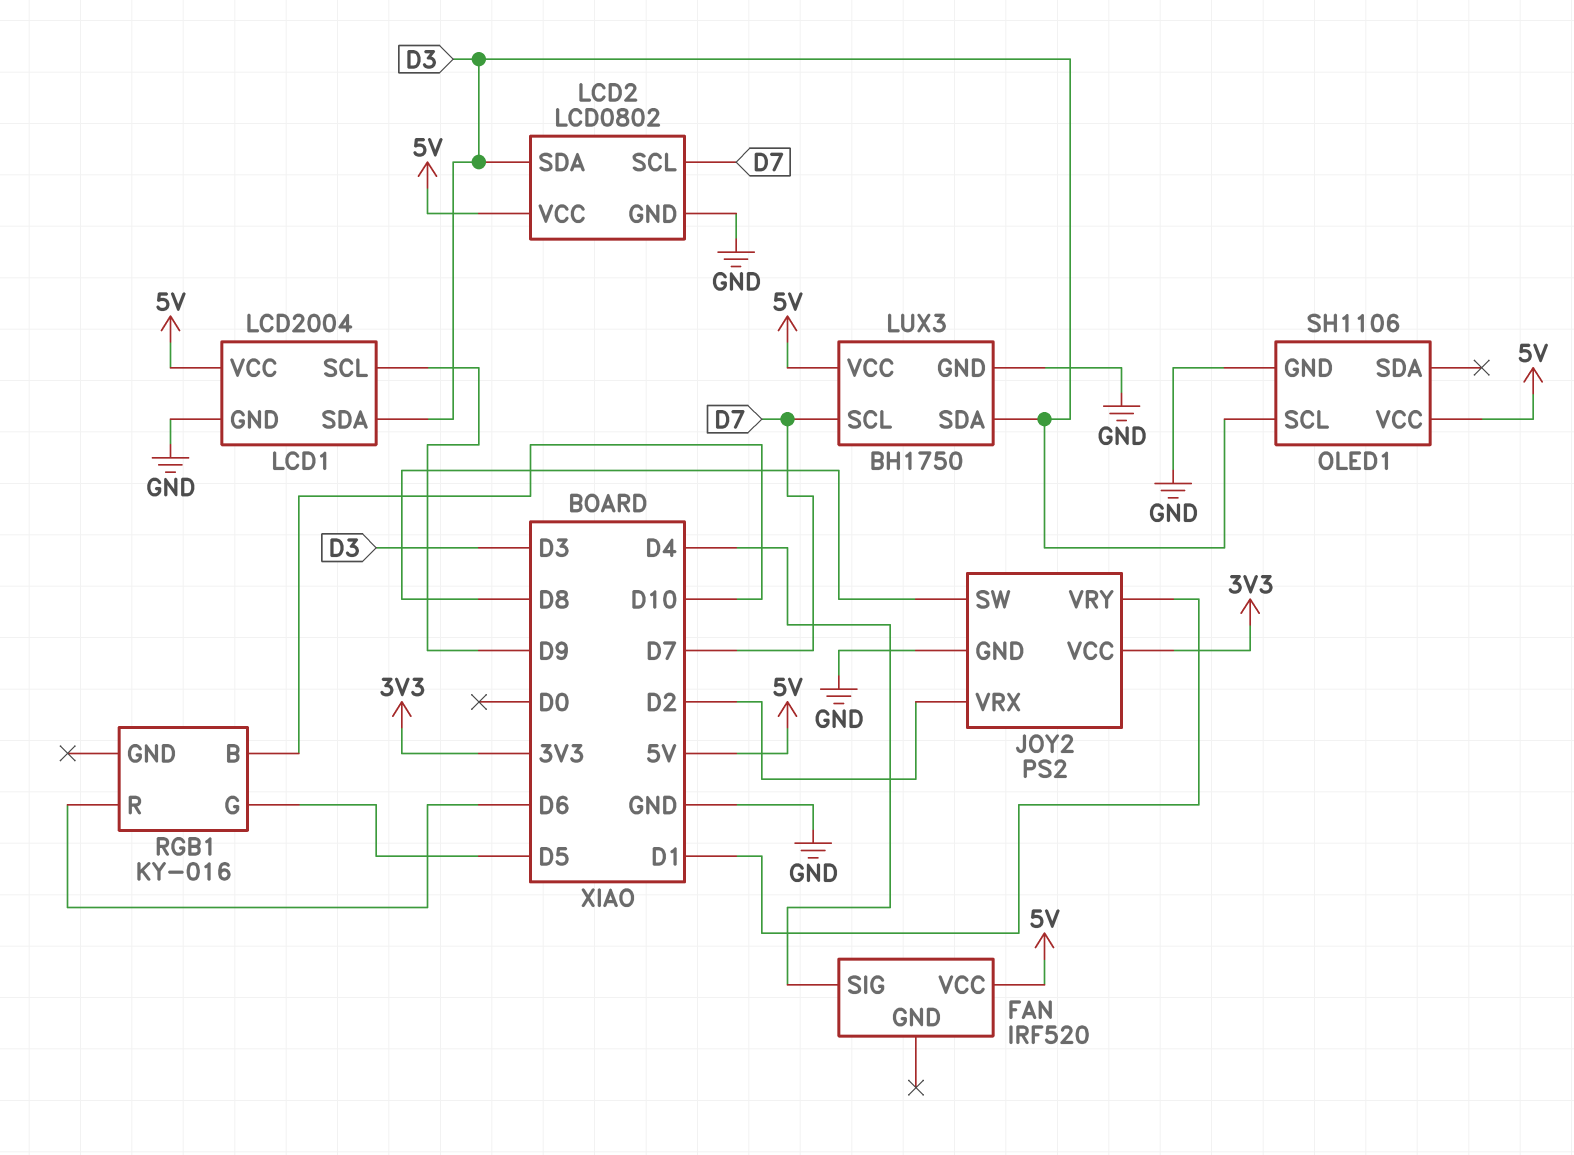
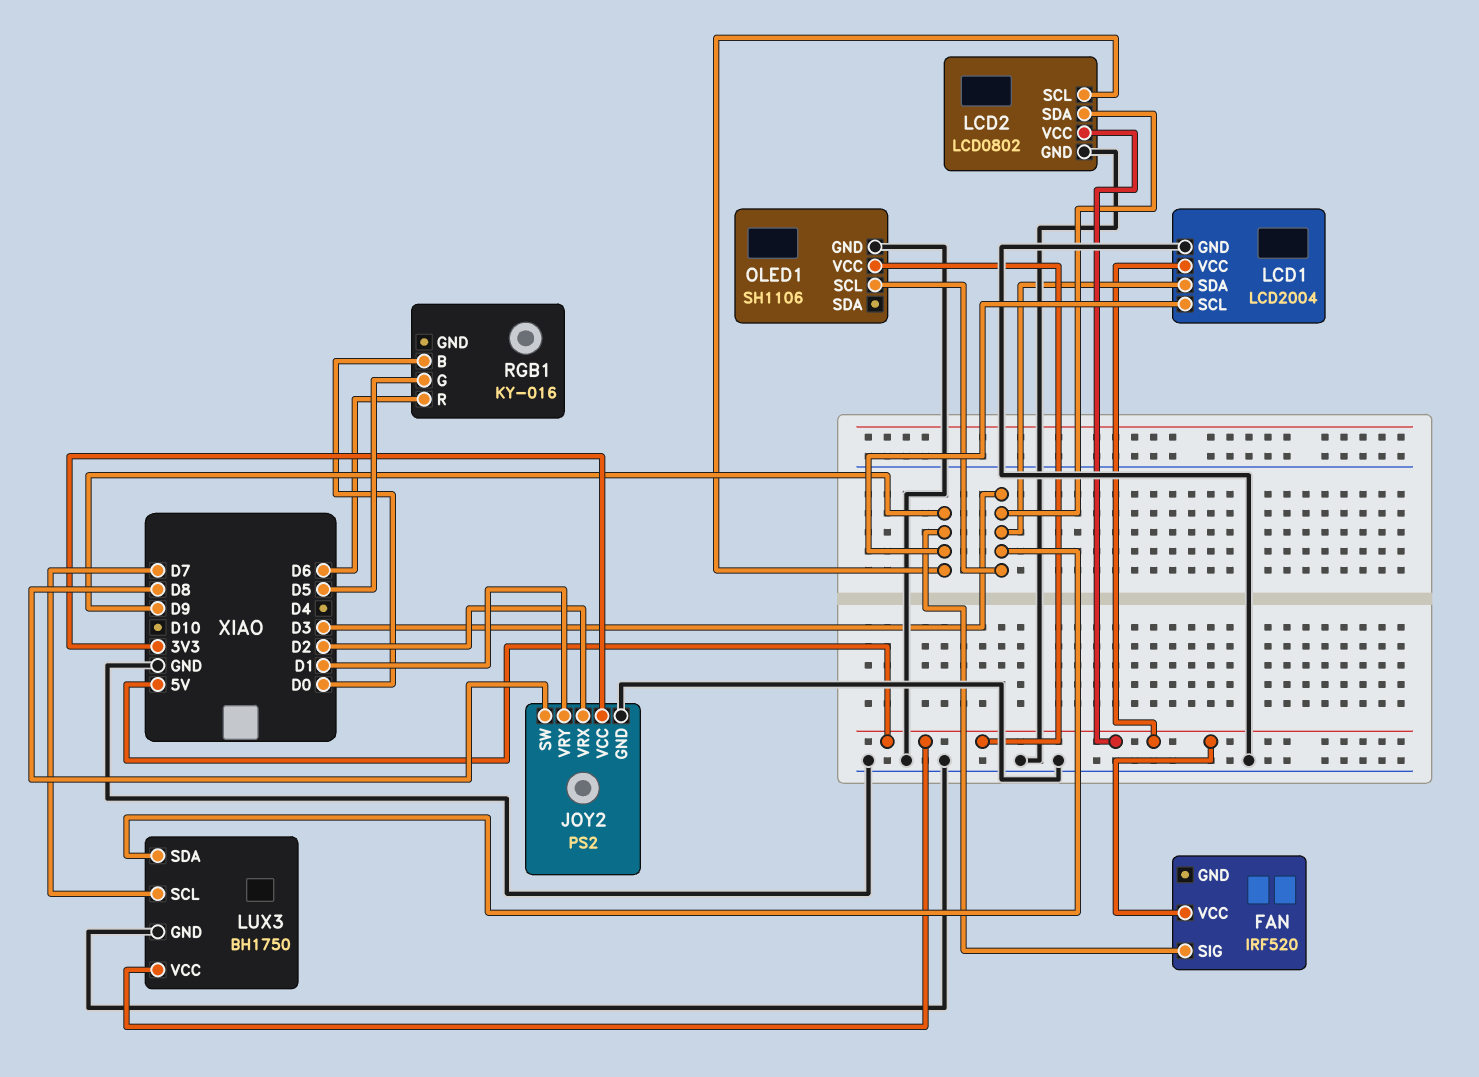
FAN pin SIG: D4 -> D9
LCD2 pin SCL: D7 -> D9
RGB1 pin B: D10 -> D0

